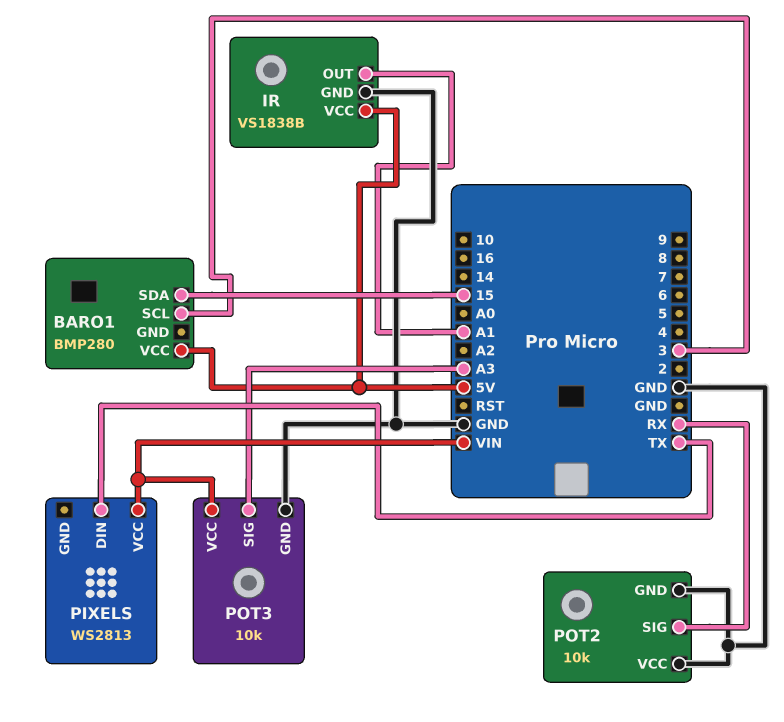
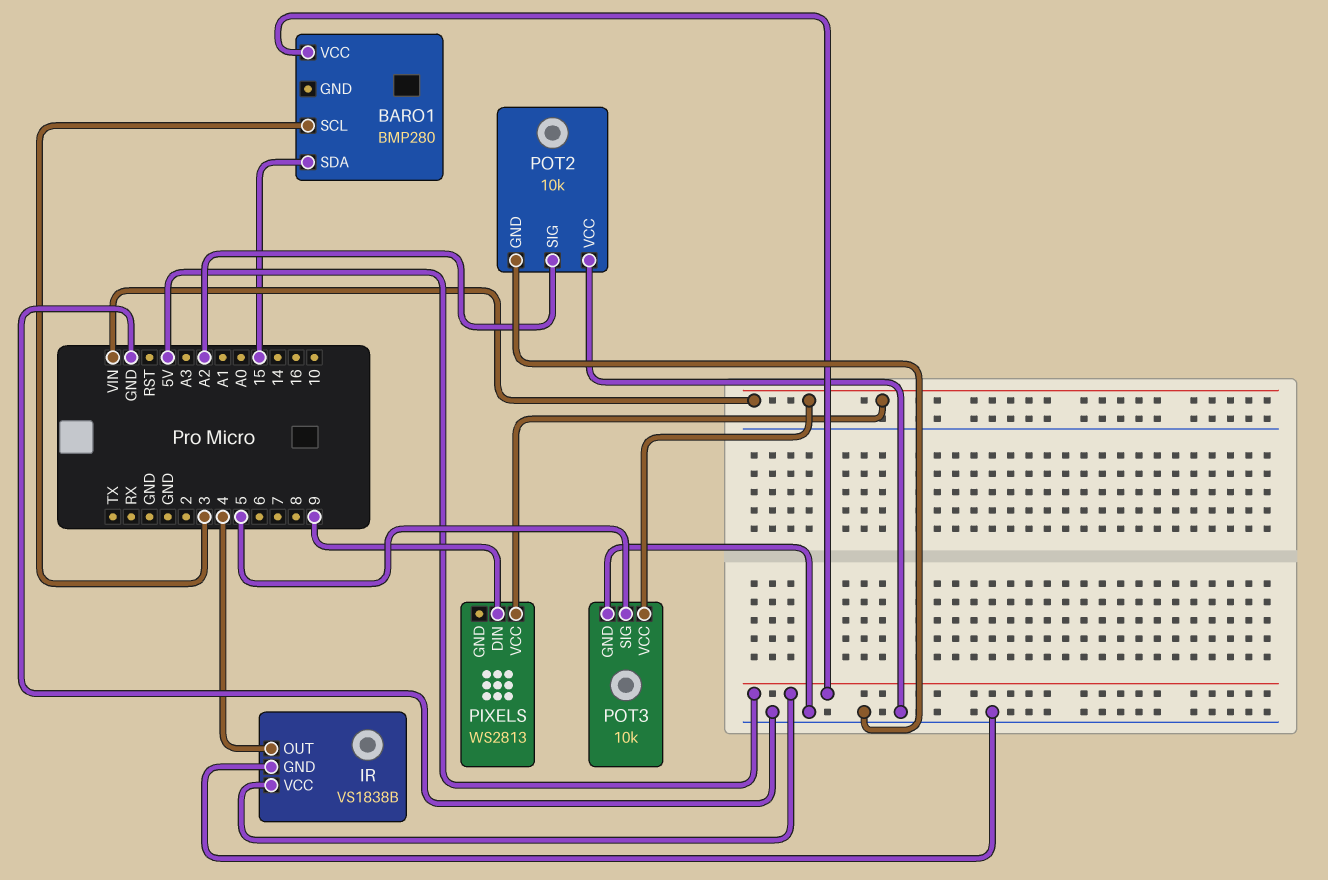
IR pin OUT: A1 -> 4
PIXELS pin DIN: TX -> 9
POT2 pin SIG: RX -> A2
POT3 pin SIG: A3 -> 5

